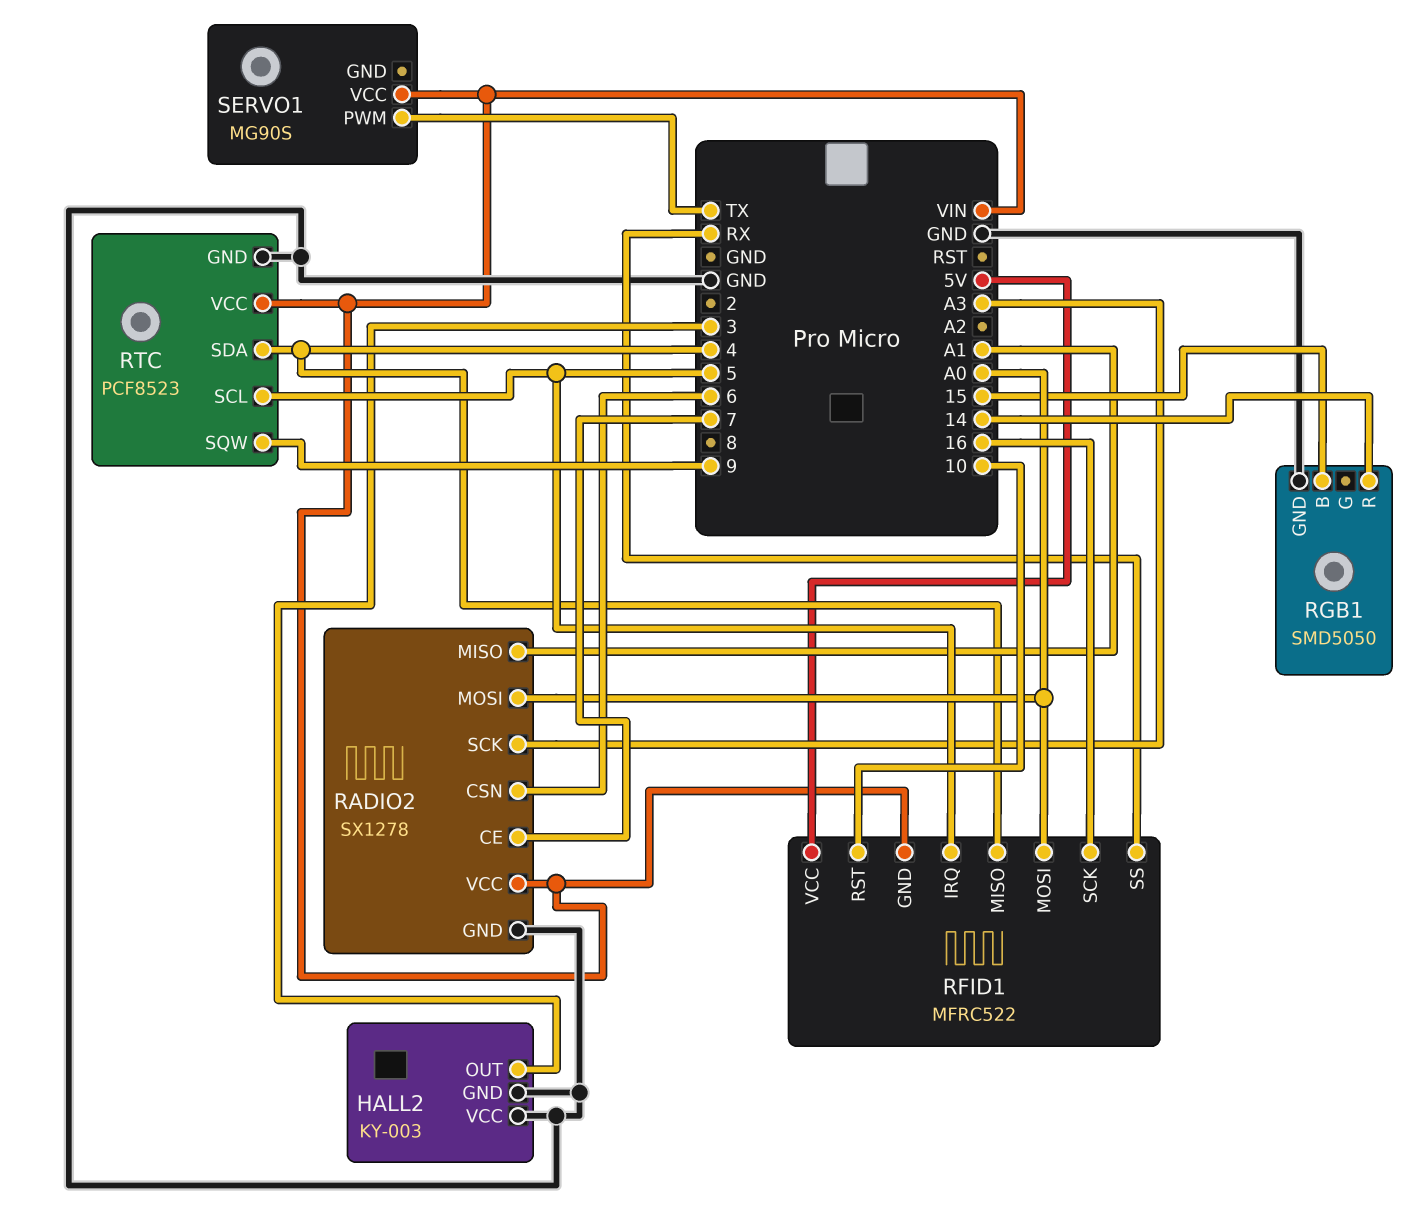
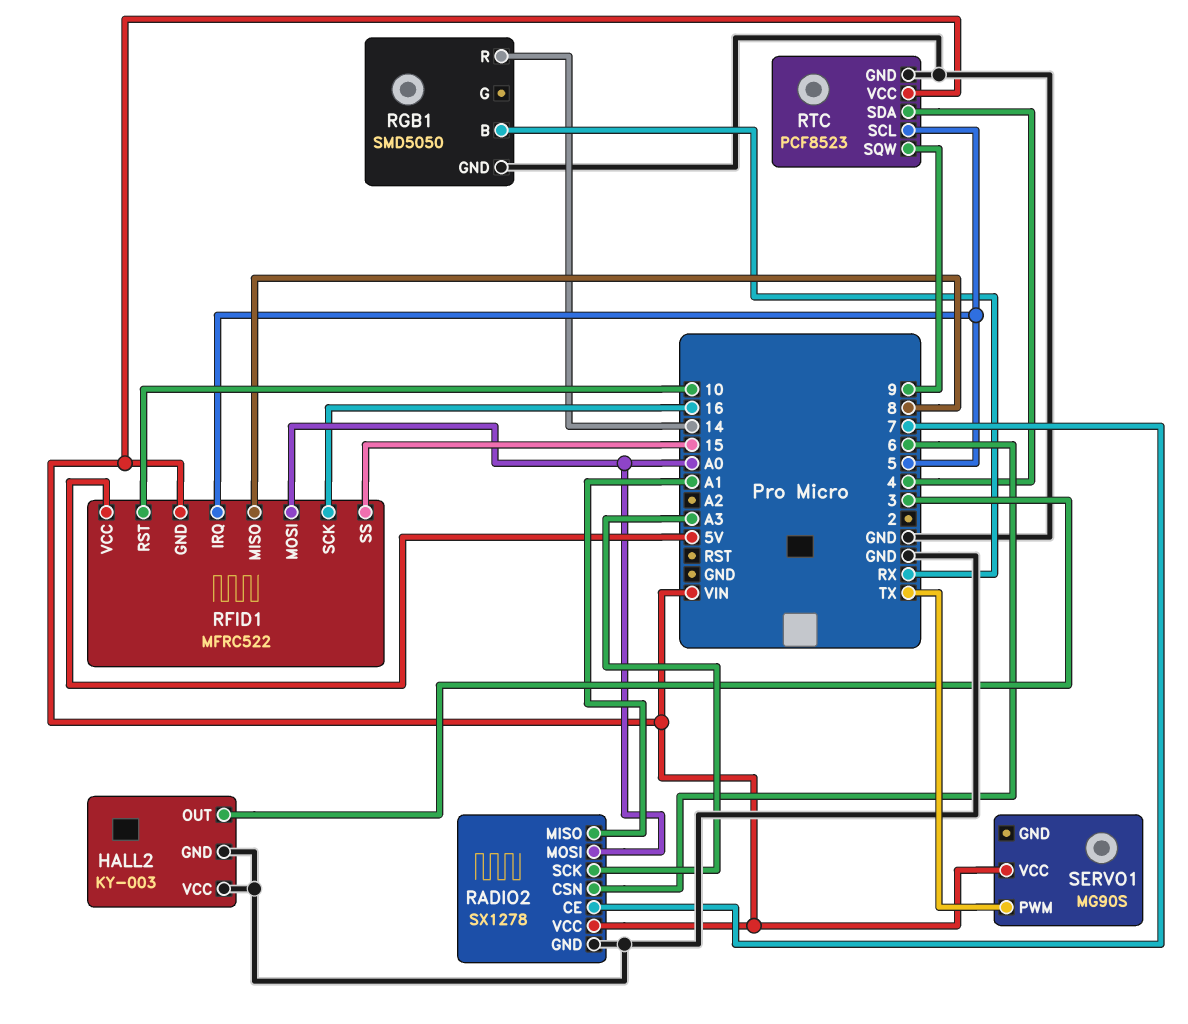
RFID1 pin MISO: 4 -> 8
RFID1 pin SS: RX -> 15
RGB1 pin B: 15 -> RX

